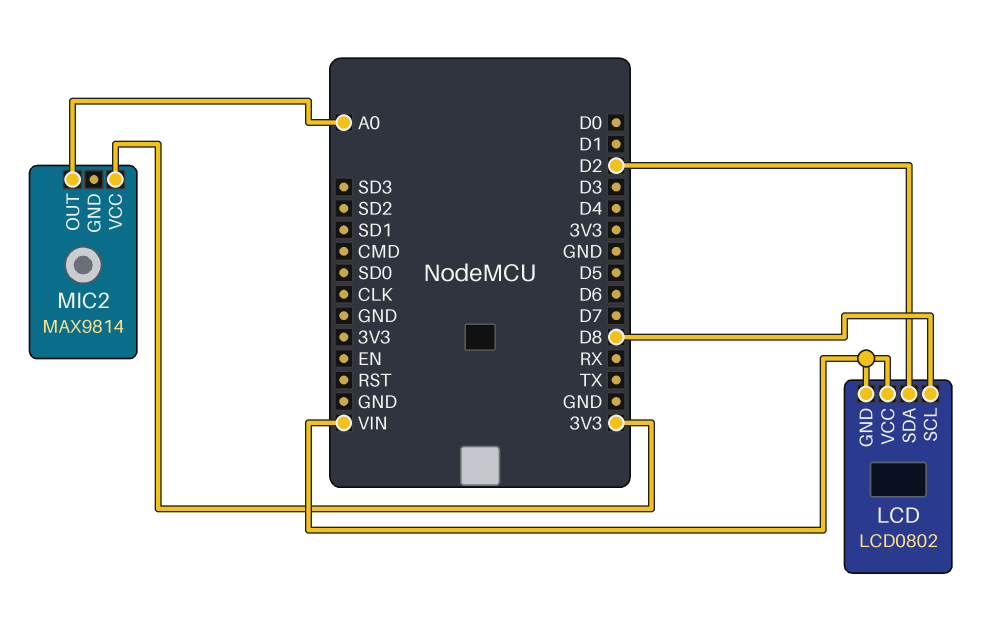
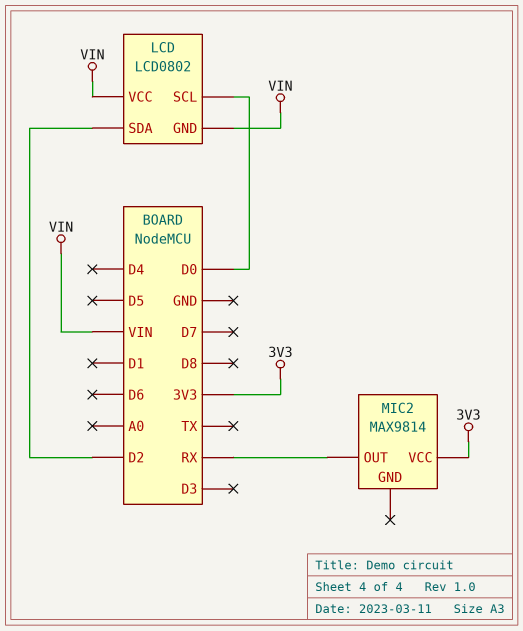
LCD pin SCL: D8 -> D0
MIC2 pin OUT: A0 -> RX

